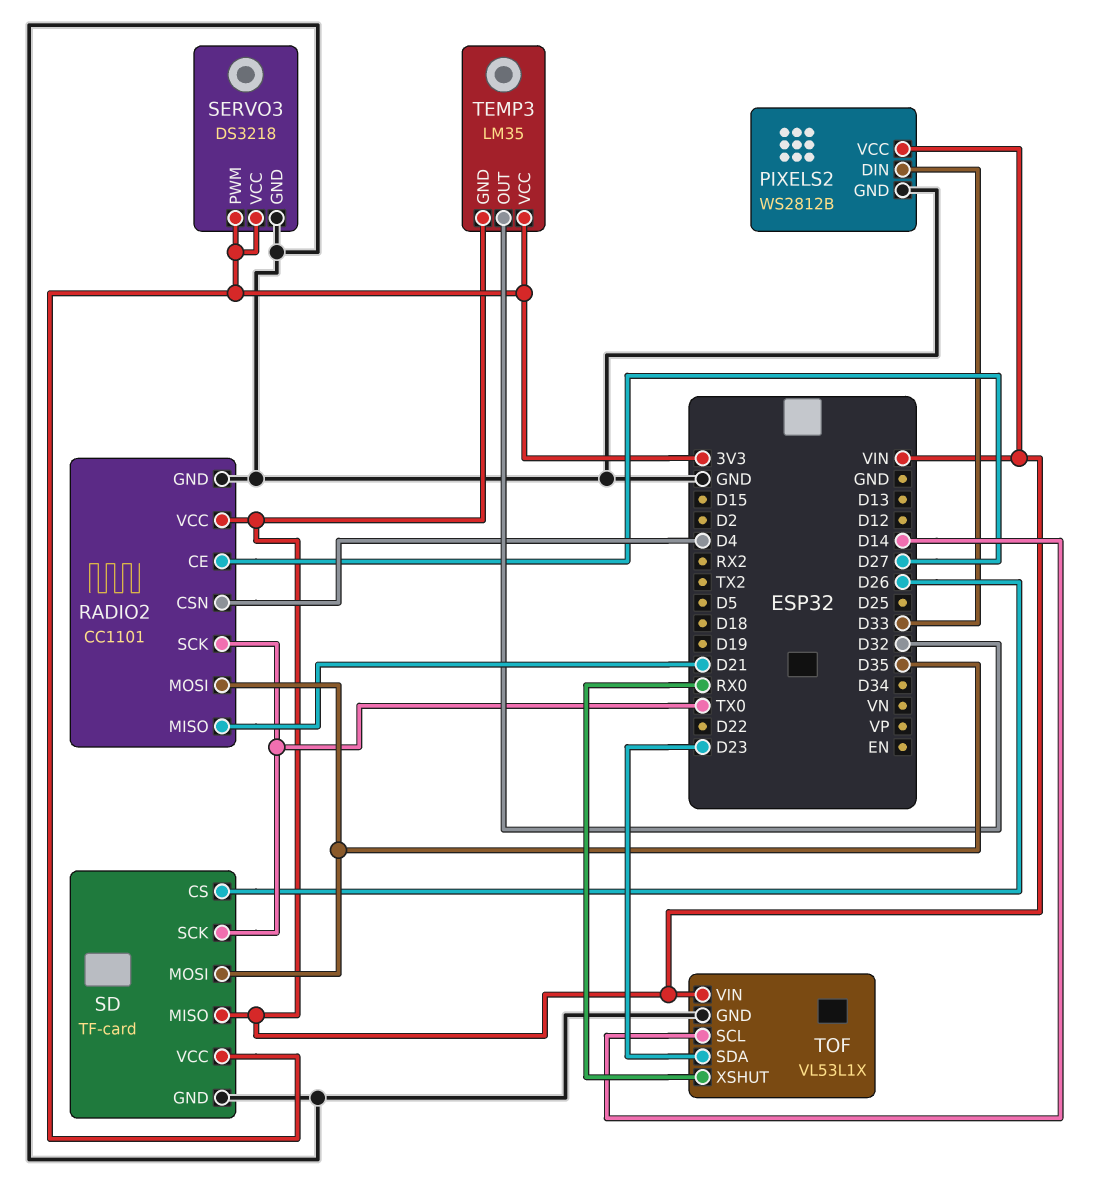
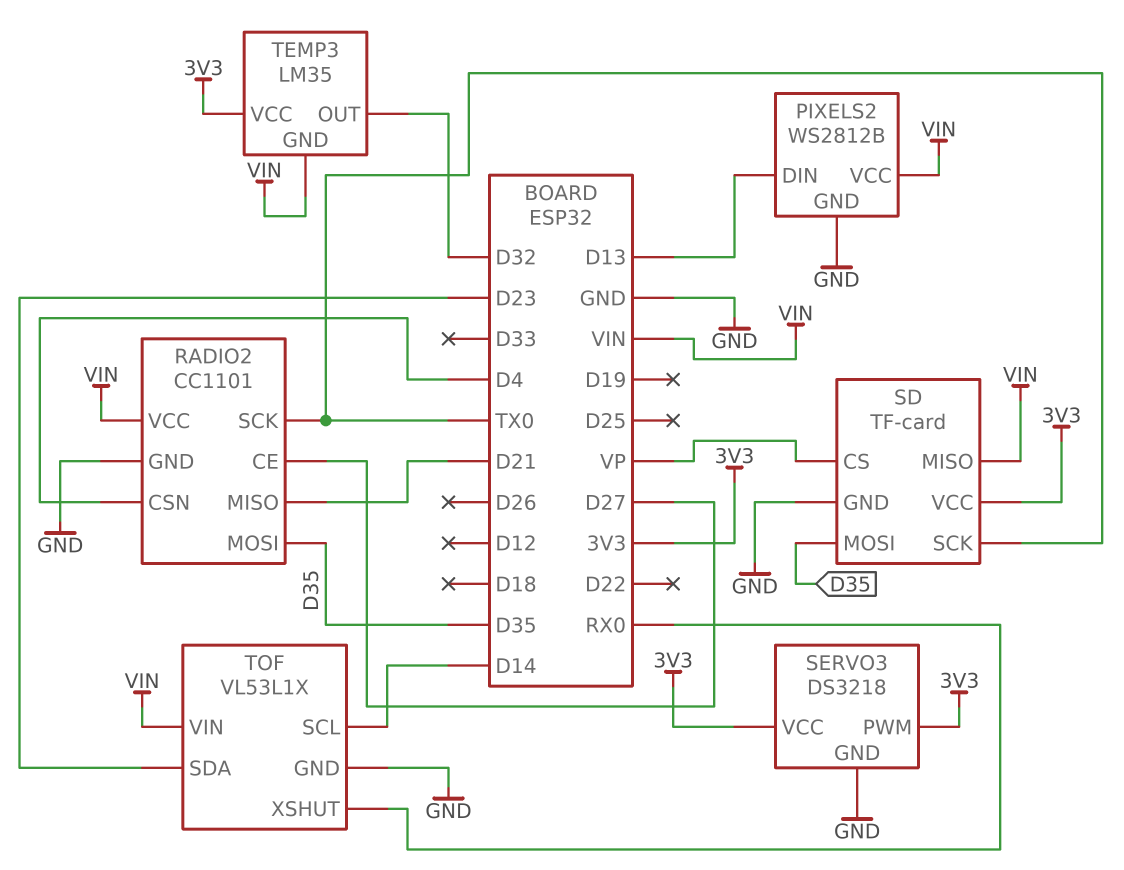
PIXELS2 pin DIN: D33 -> D13
SD pin CS: D26 -> VP

